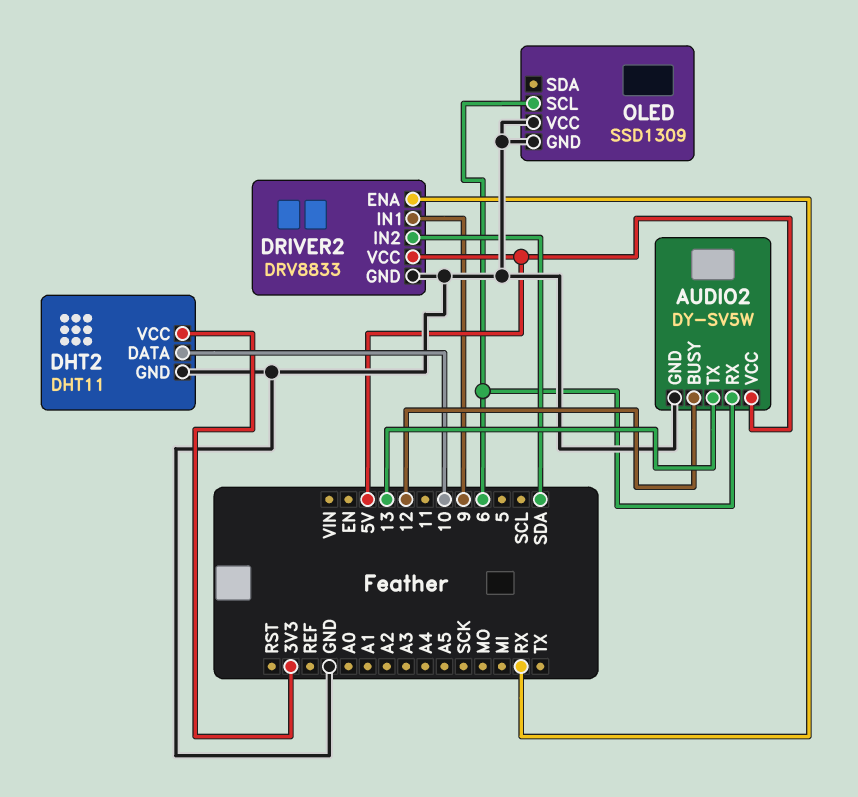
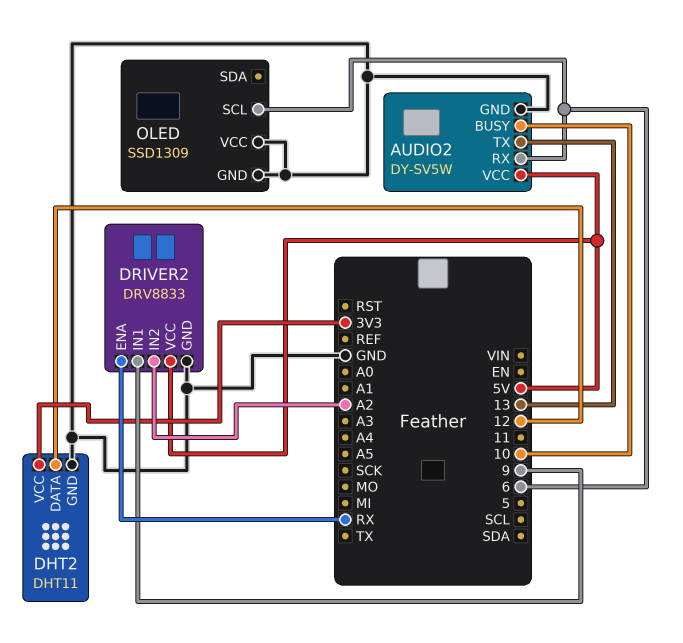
AUDIO2 pin BUSY: 12 -> 10
DHT2 pin DATA: 10 -> 12
DRIVER2 pin IN2: SDA -> A2

